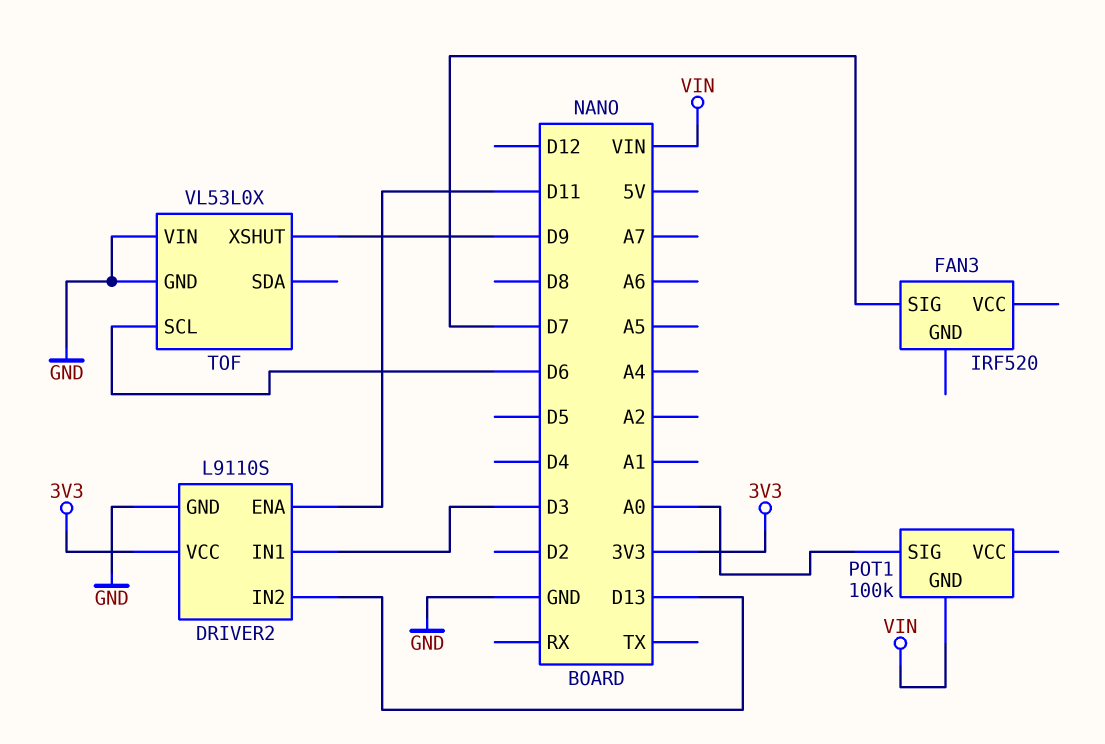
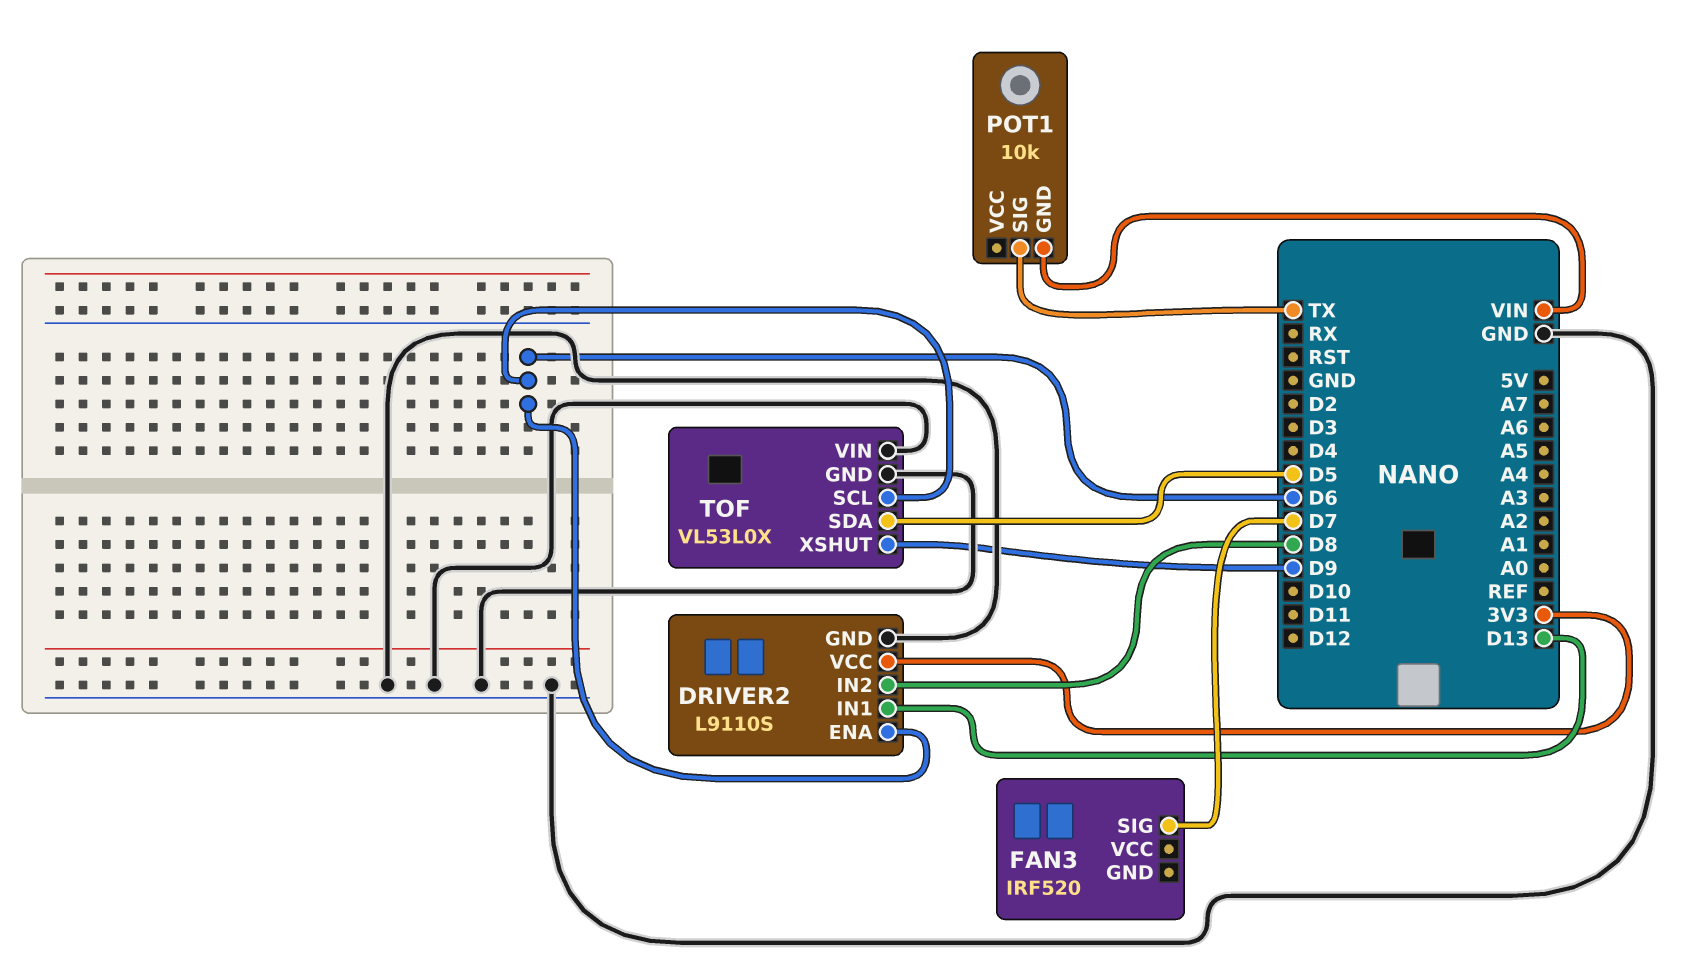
DRIVER2 pin ENA: D11 -> D6
DRIVER2 pin IN1: D3 -> D13
DRIVER2 pin IN2: D13 -> D8
POT1: 100k -> 10k
POT1 pin SIG: A0 -> TX
TOF pin SDA: none -> D5

